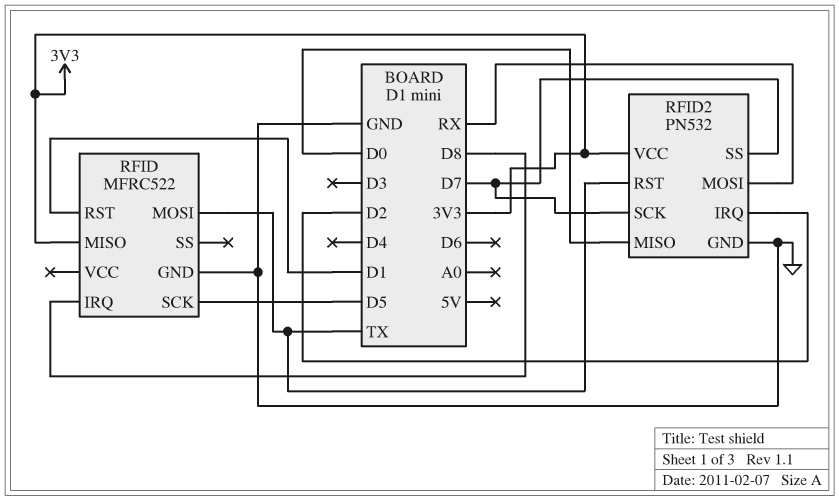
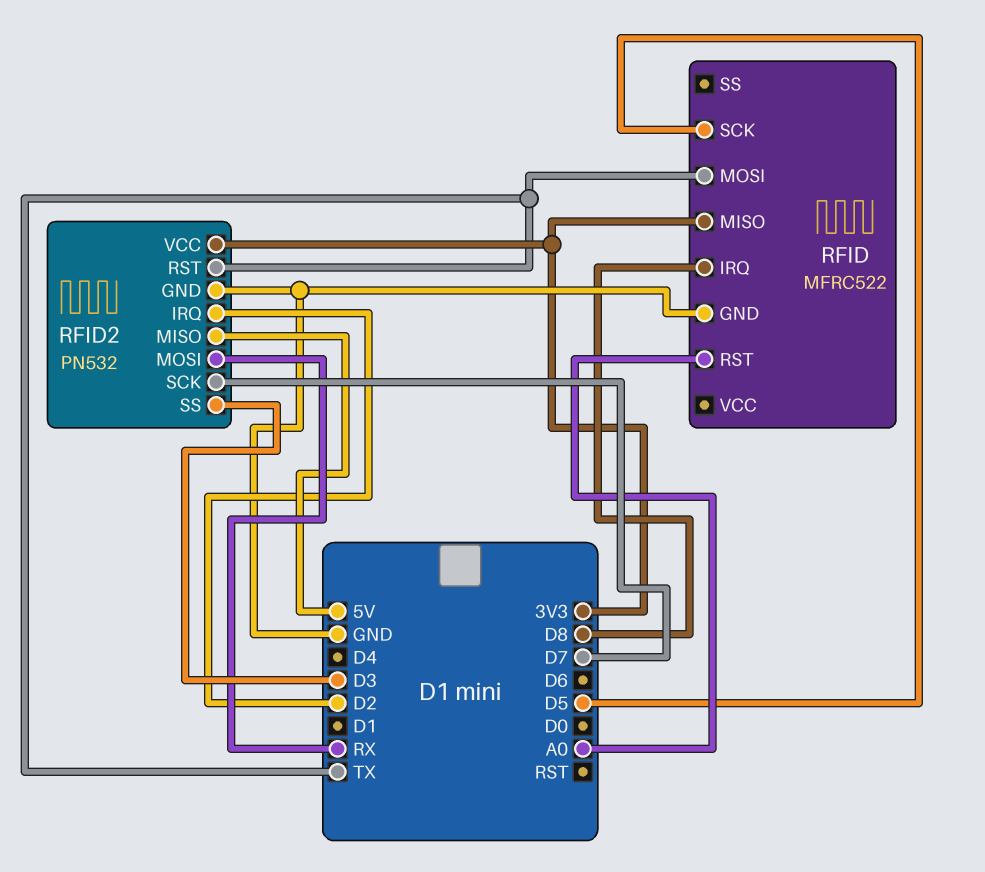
RFID pin RST: D1 -> A0
RFID2 pin MISO: D0 -> 5V
RFID2 pin SS: D7 -> D3

